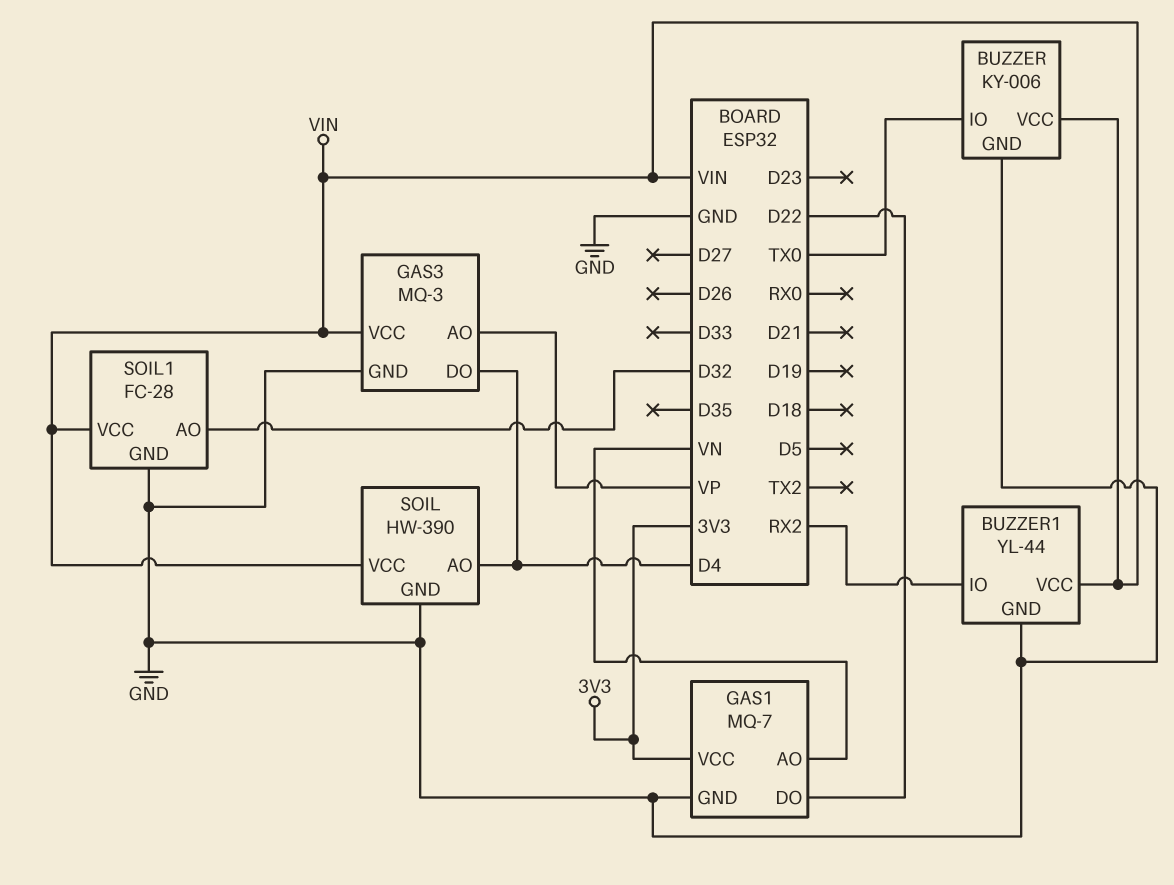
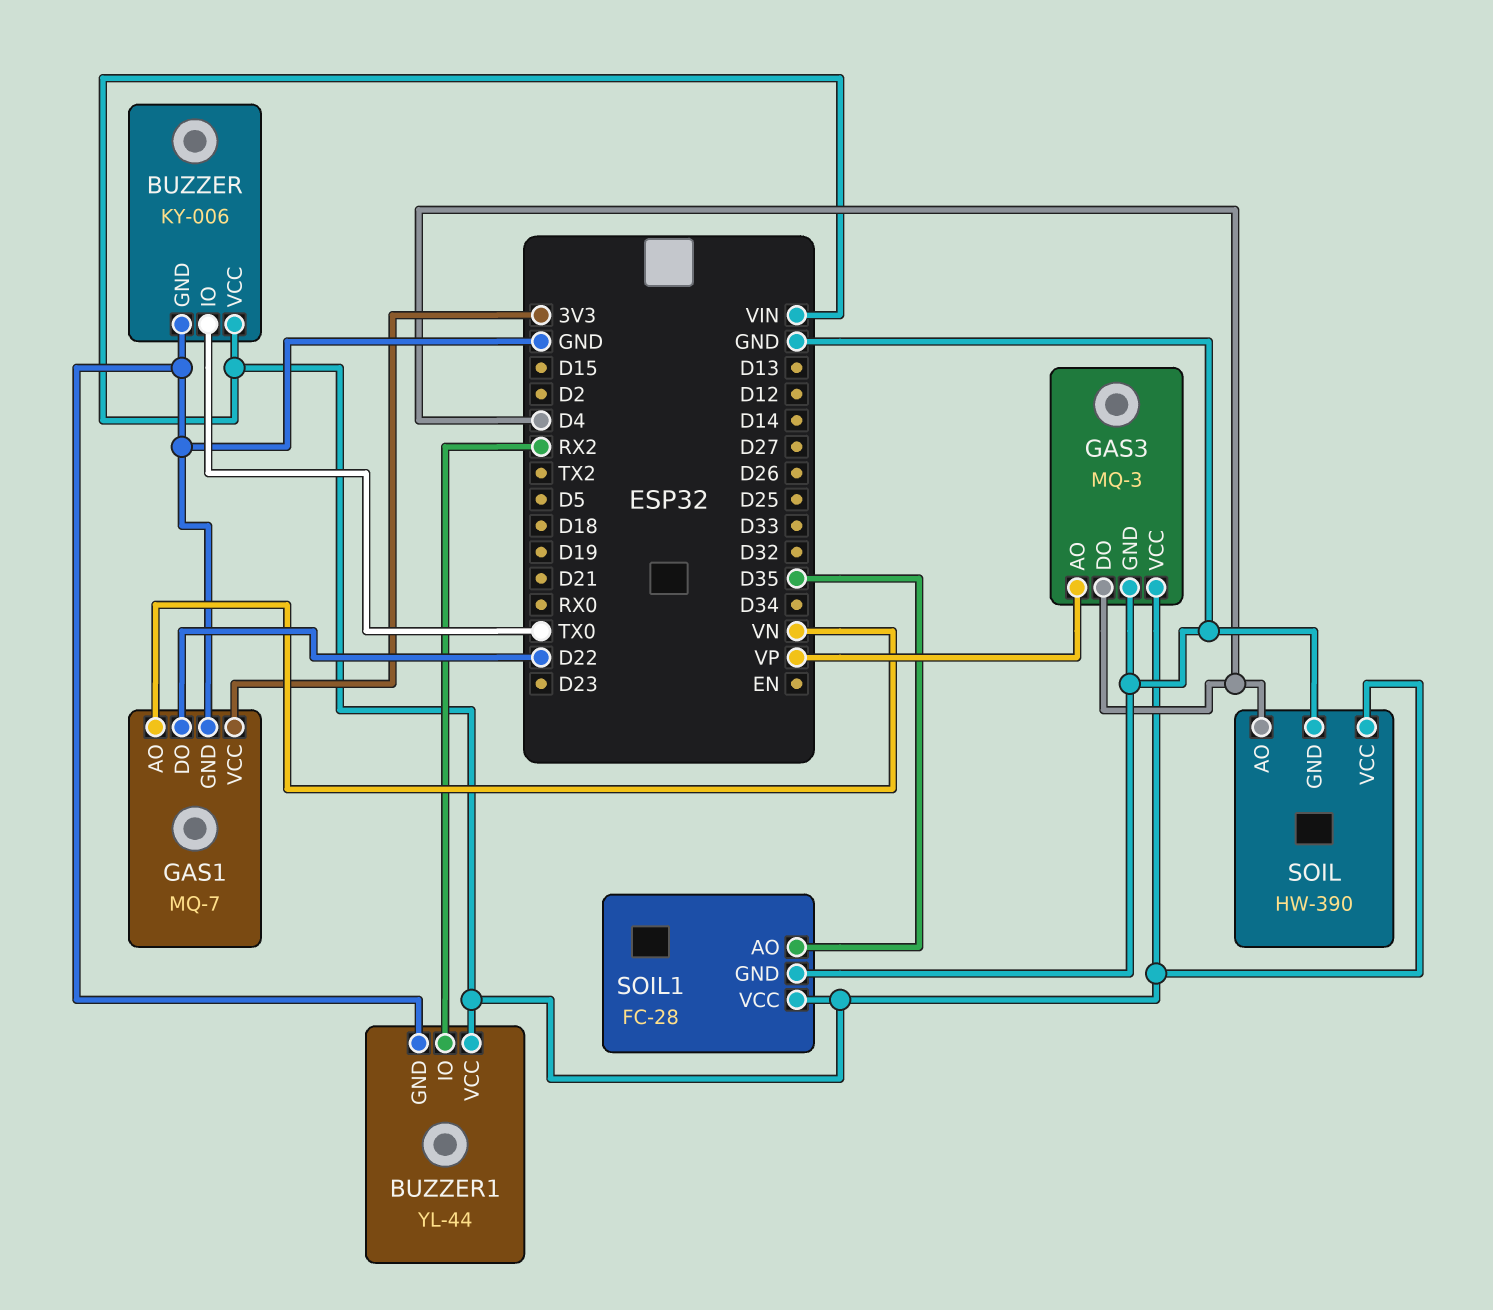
SOIL1 pin AO: D32 -> D35

